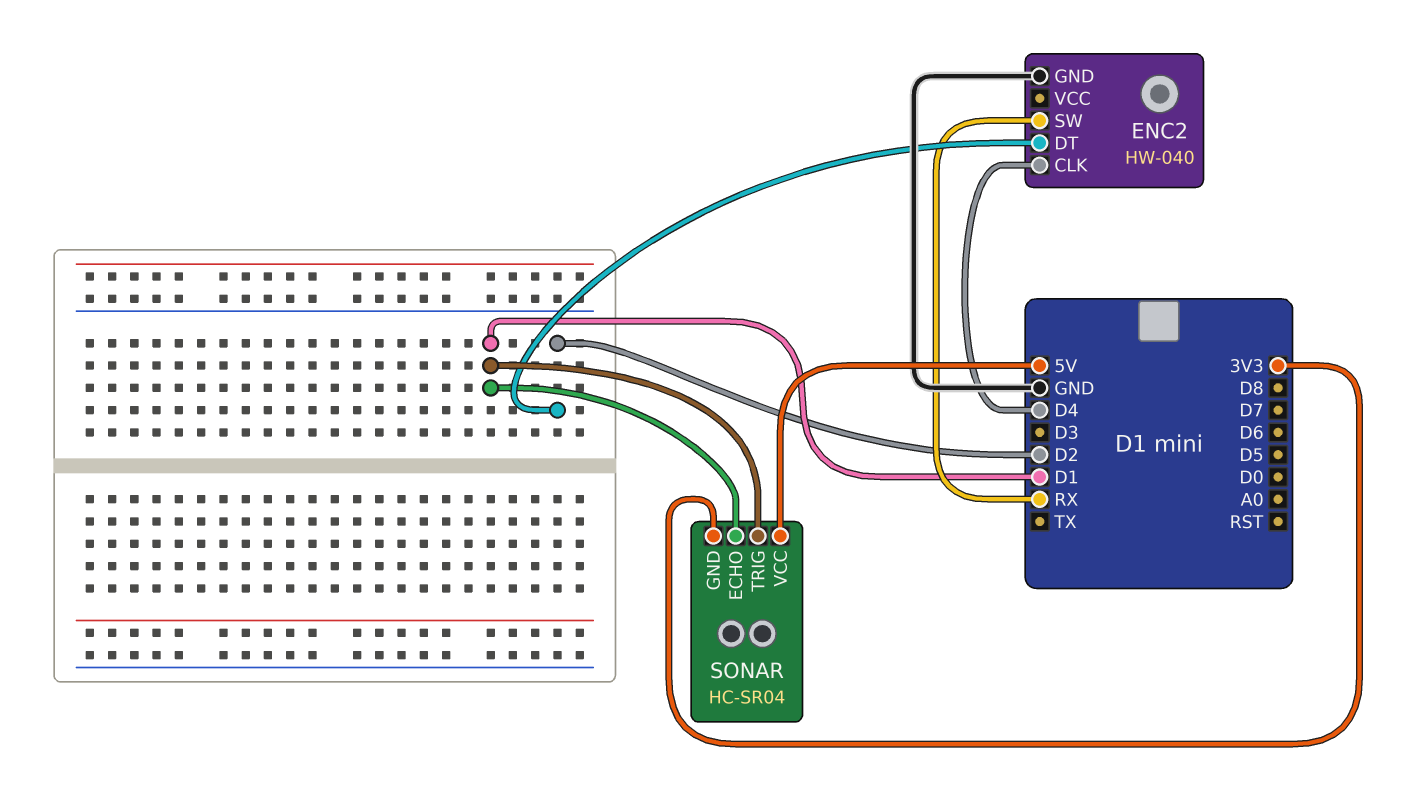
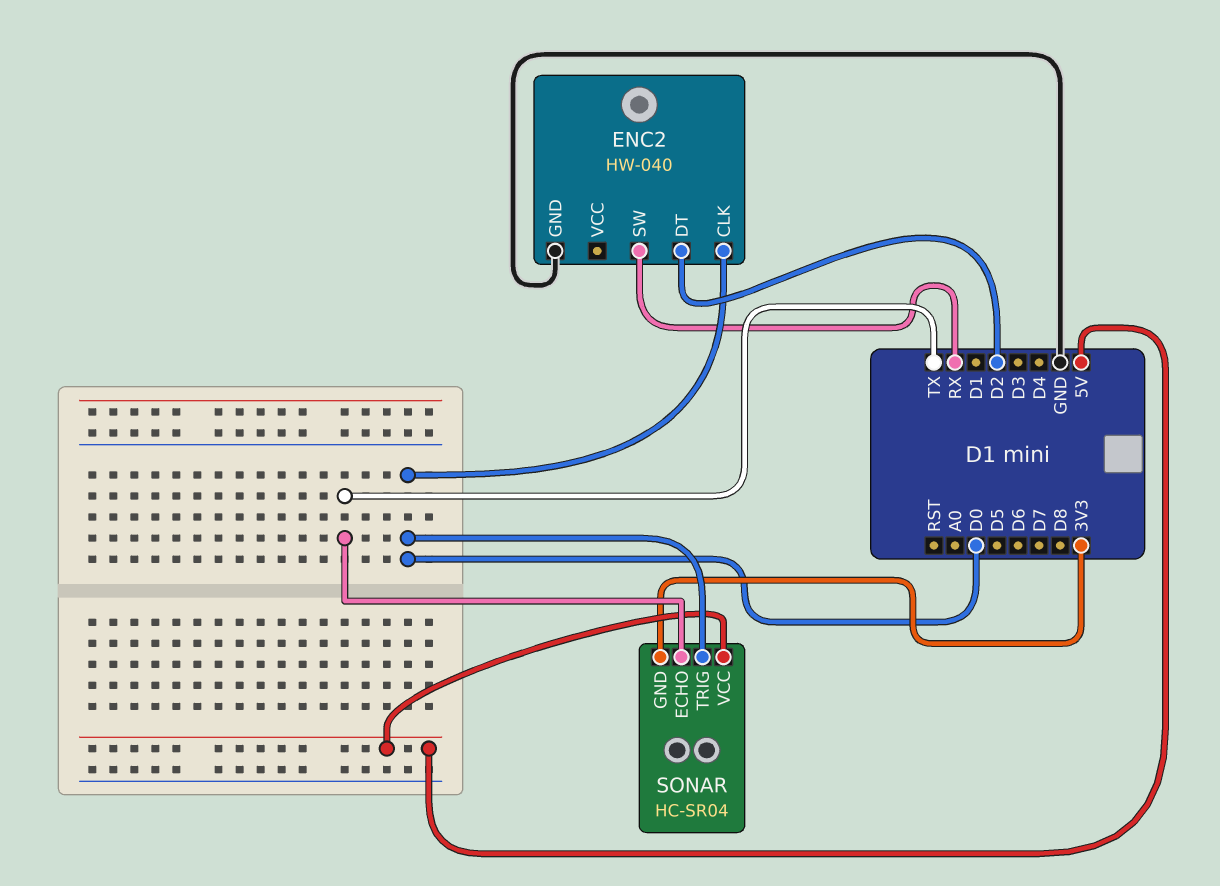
ENC2 pin CLK: D4 -> D0
SONAR pin ECHO: D1 -> TX
SONAR pin TRIG: D1 -> D0

